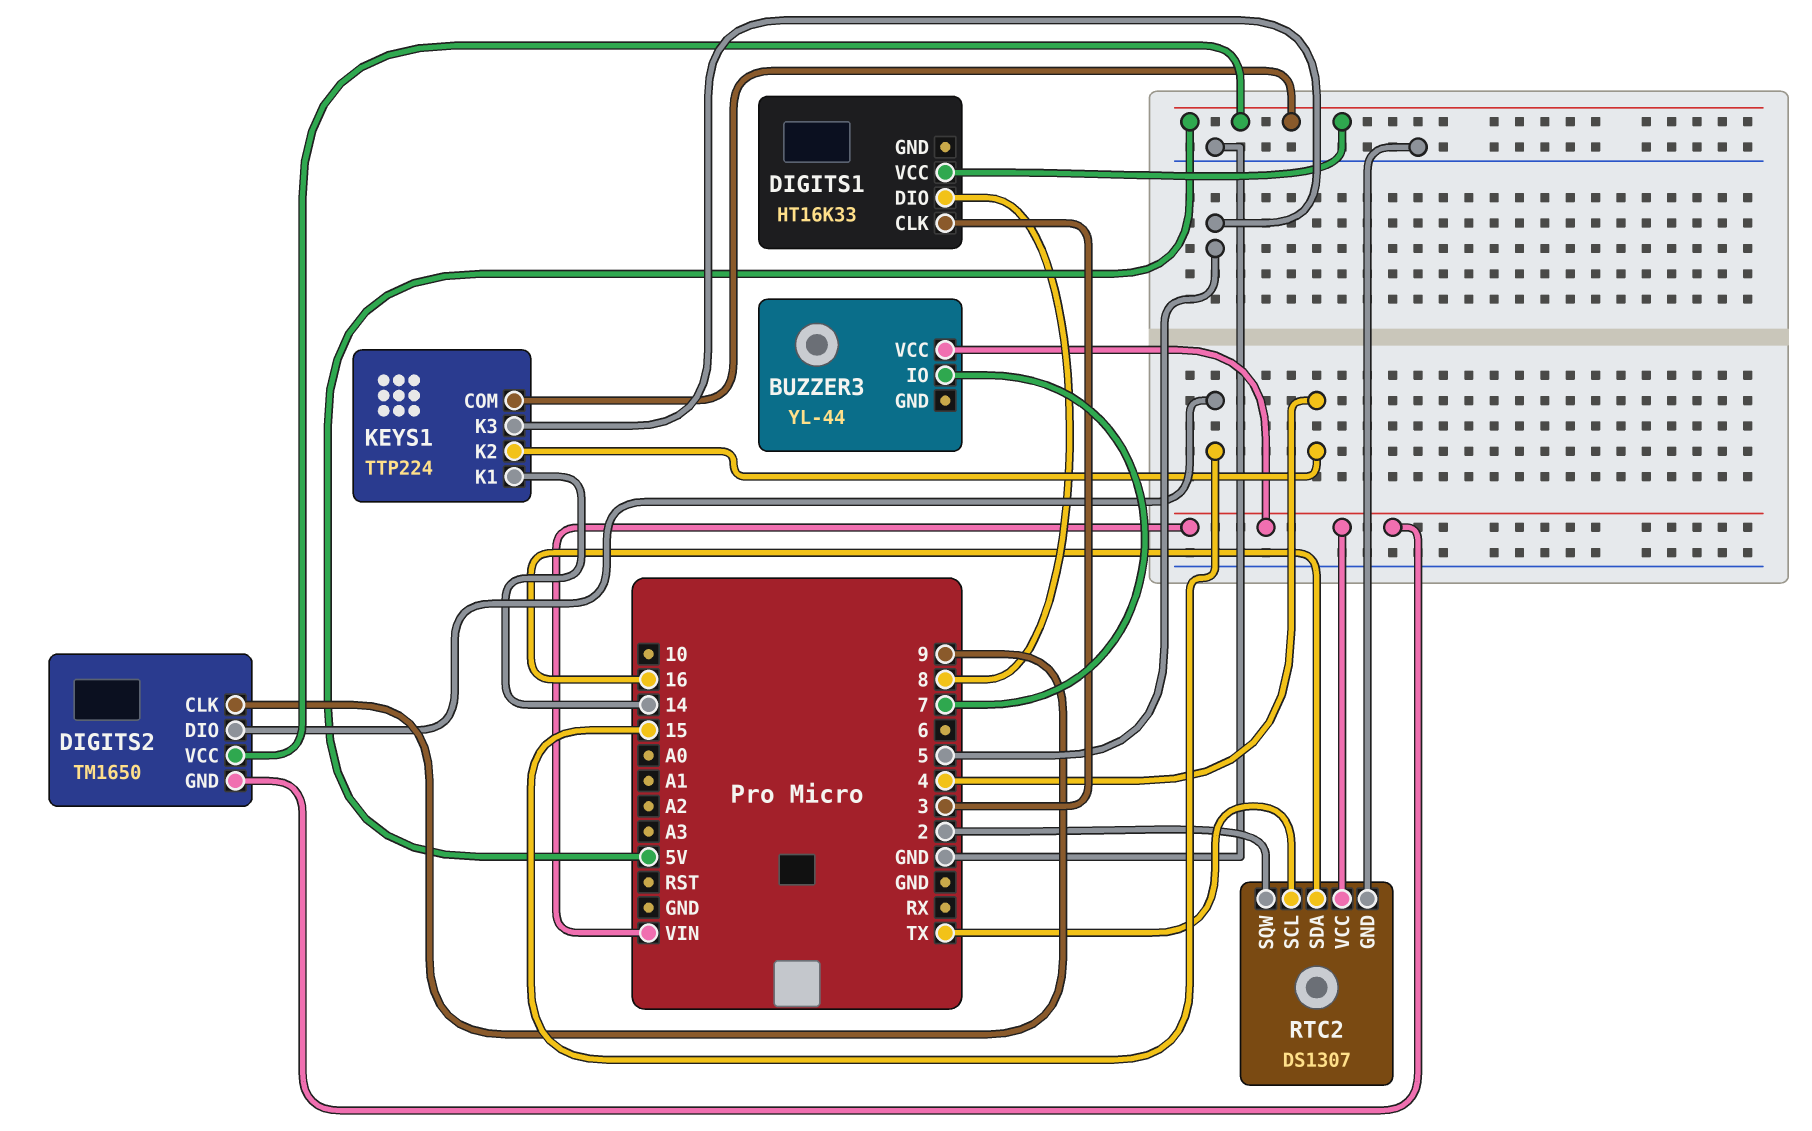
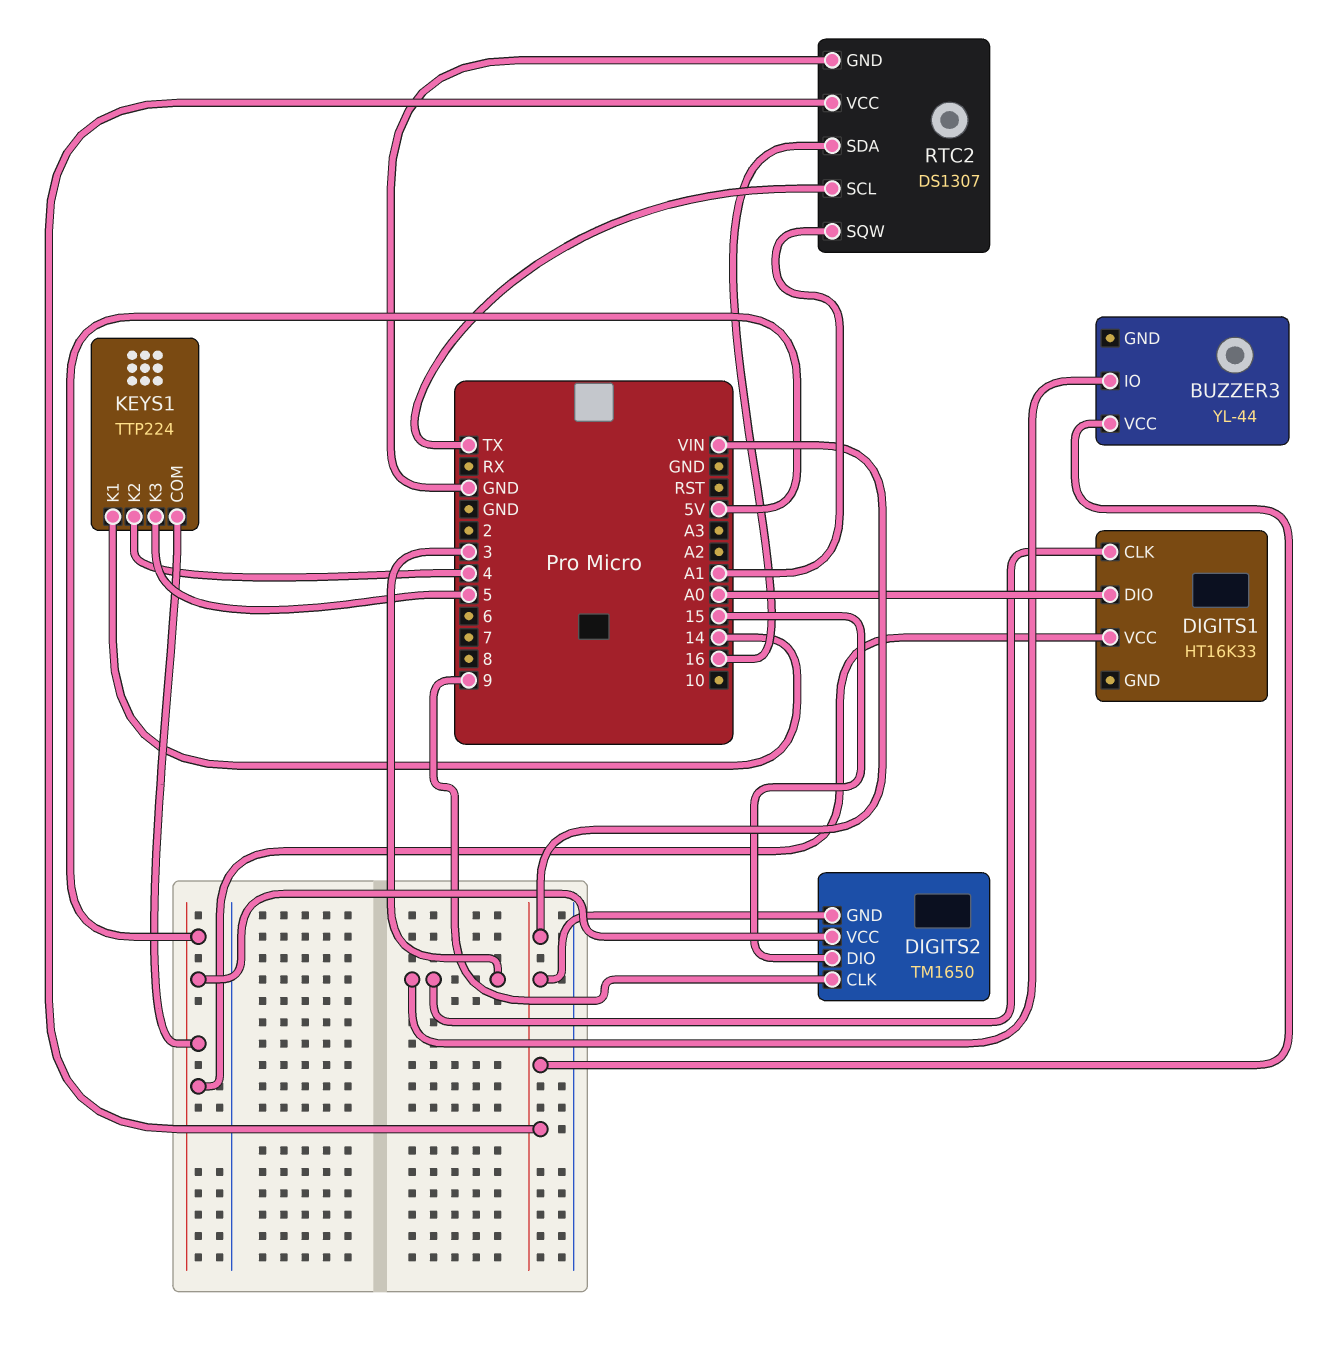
BUZZER3 pin IO: 7 -> 3
DIGITS1 pin DIO: 8 -> A0
RTC2 pin SQW: 2 -> A1

